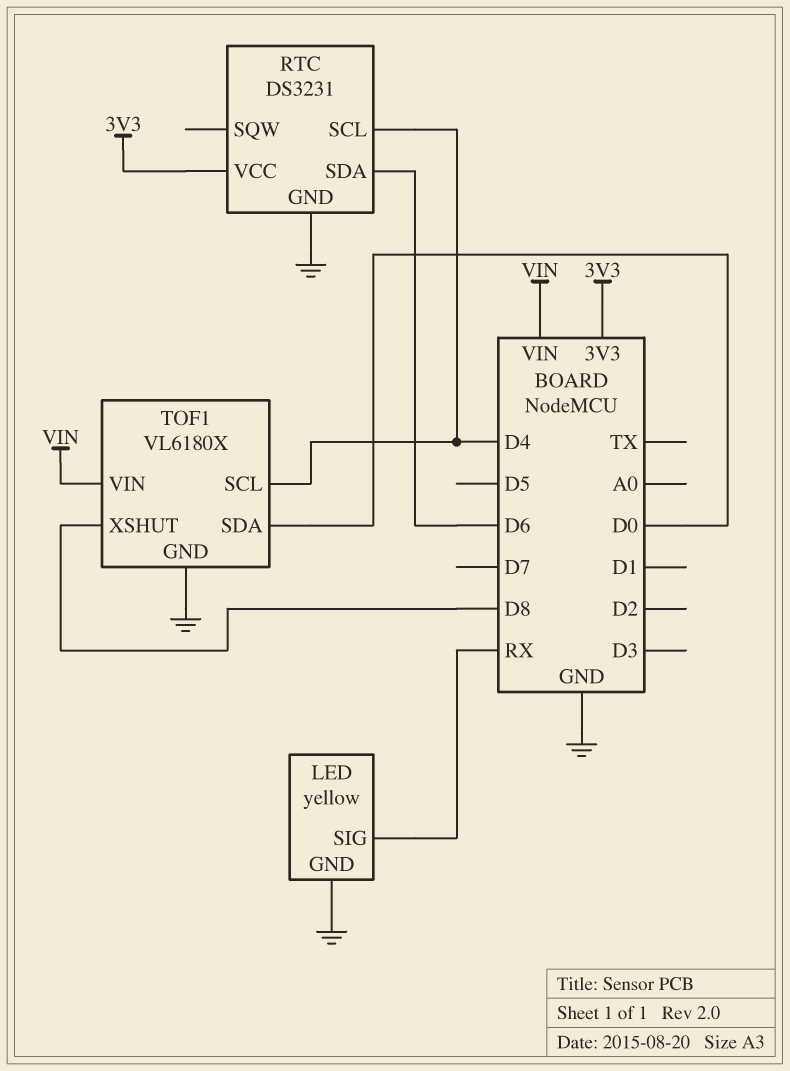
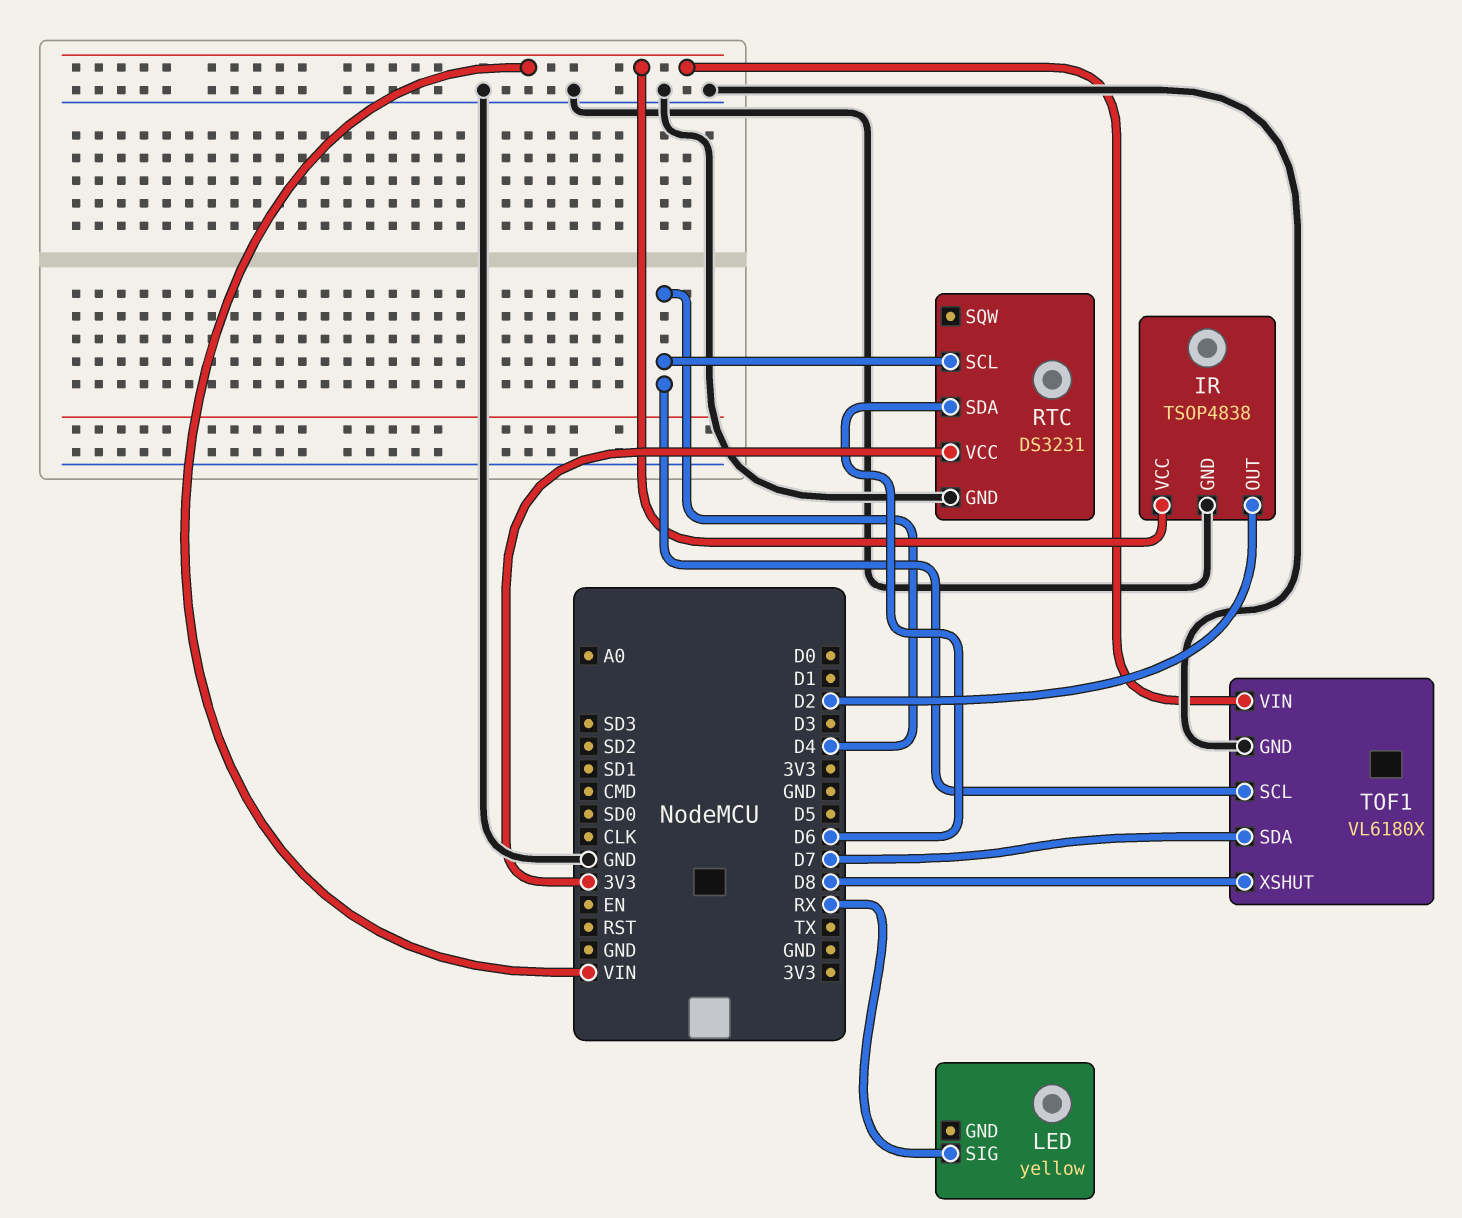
IR: none -> TSOP4838
IR pin GND: none -> GND
IR pin OUT: none -> D2
IR pin VCC: none -> VIN
LED pin GND: GND -> none
TOF1 pin SDA: D0 -> D7

